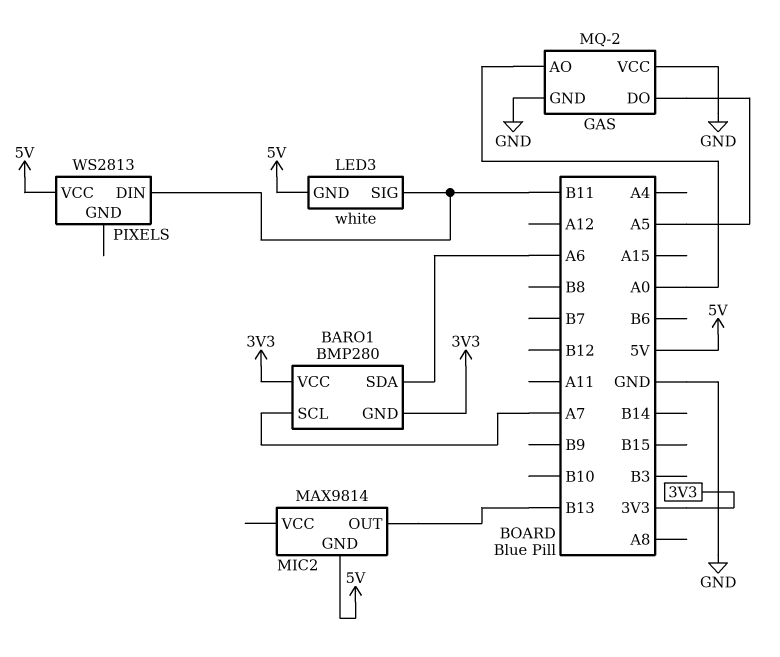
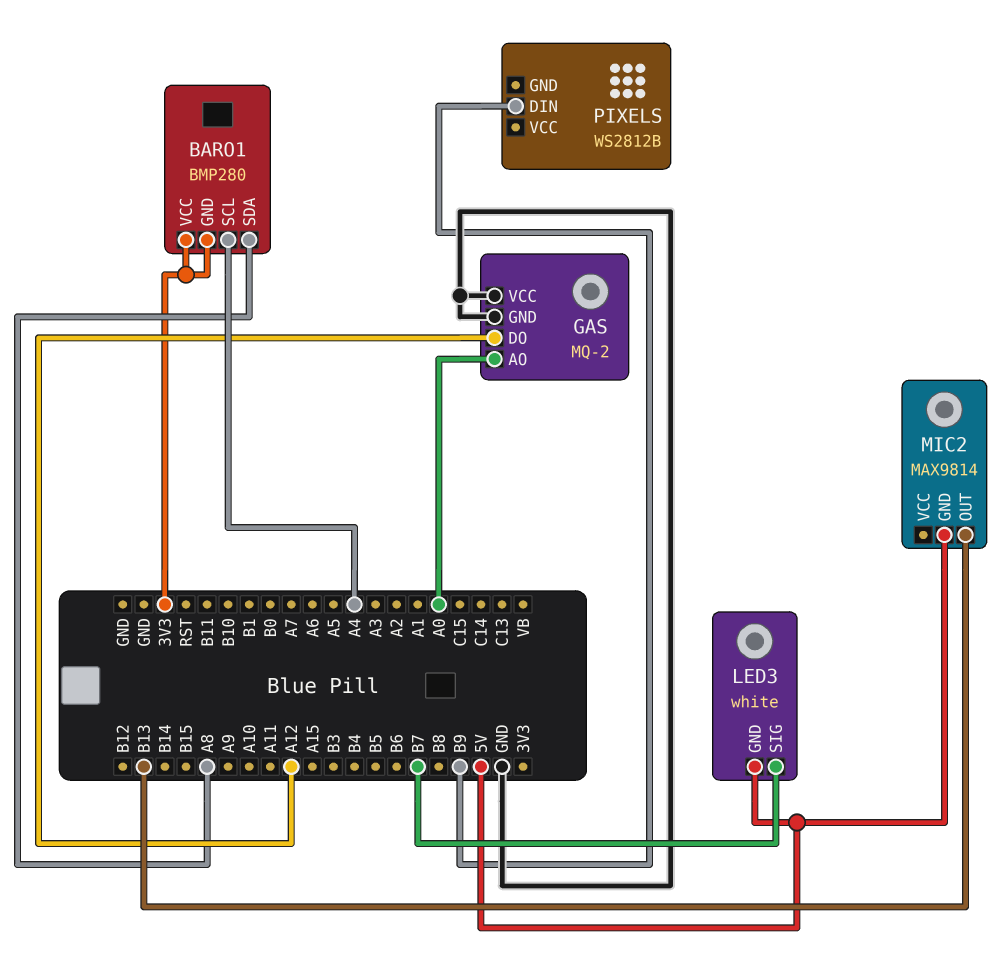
BARO1 pin SCL: A7 -> A4
BARO1 pin SDA: A6 -> A8
GAS pin DO: A5 -> A12
LED3 pin SIG: B11 -> B7
PIXELS: WS2813 -> WS2812B
PIXELS pin DIN: B11 -> B9
PIXELS pin VCC: 5V -> none

